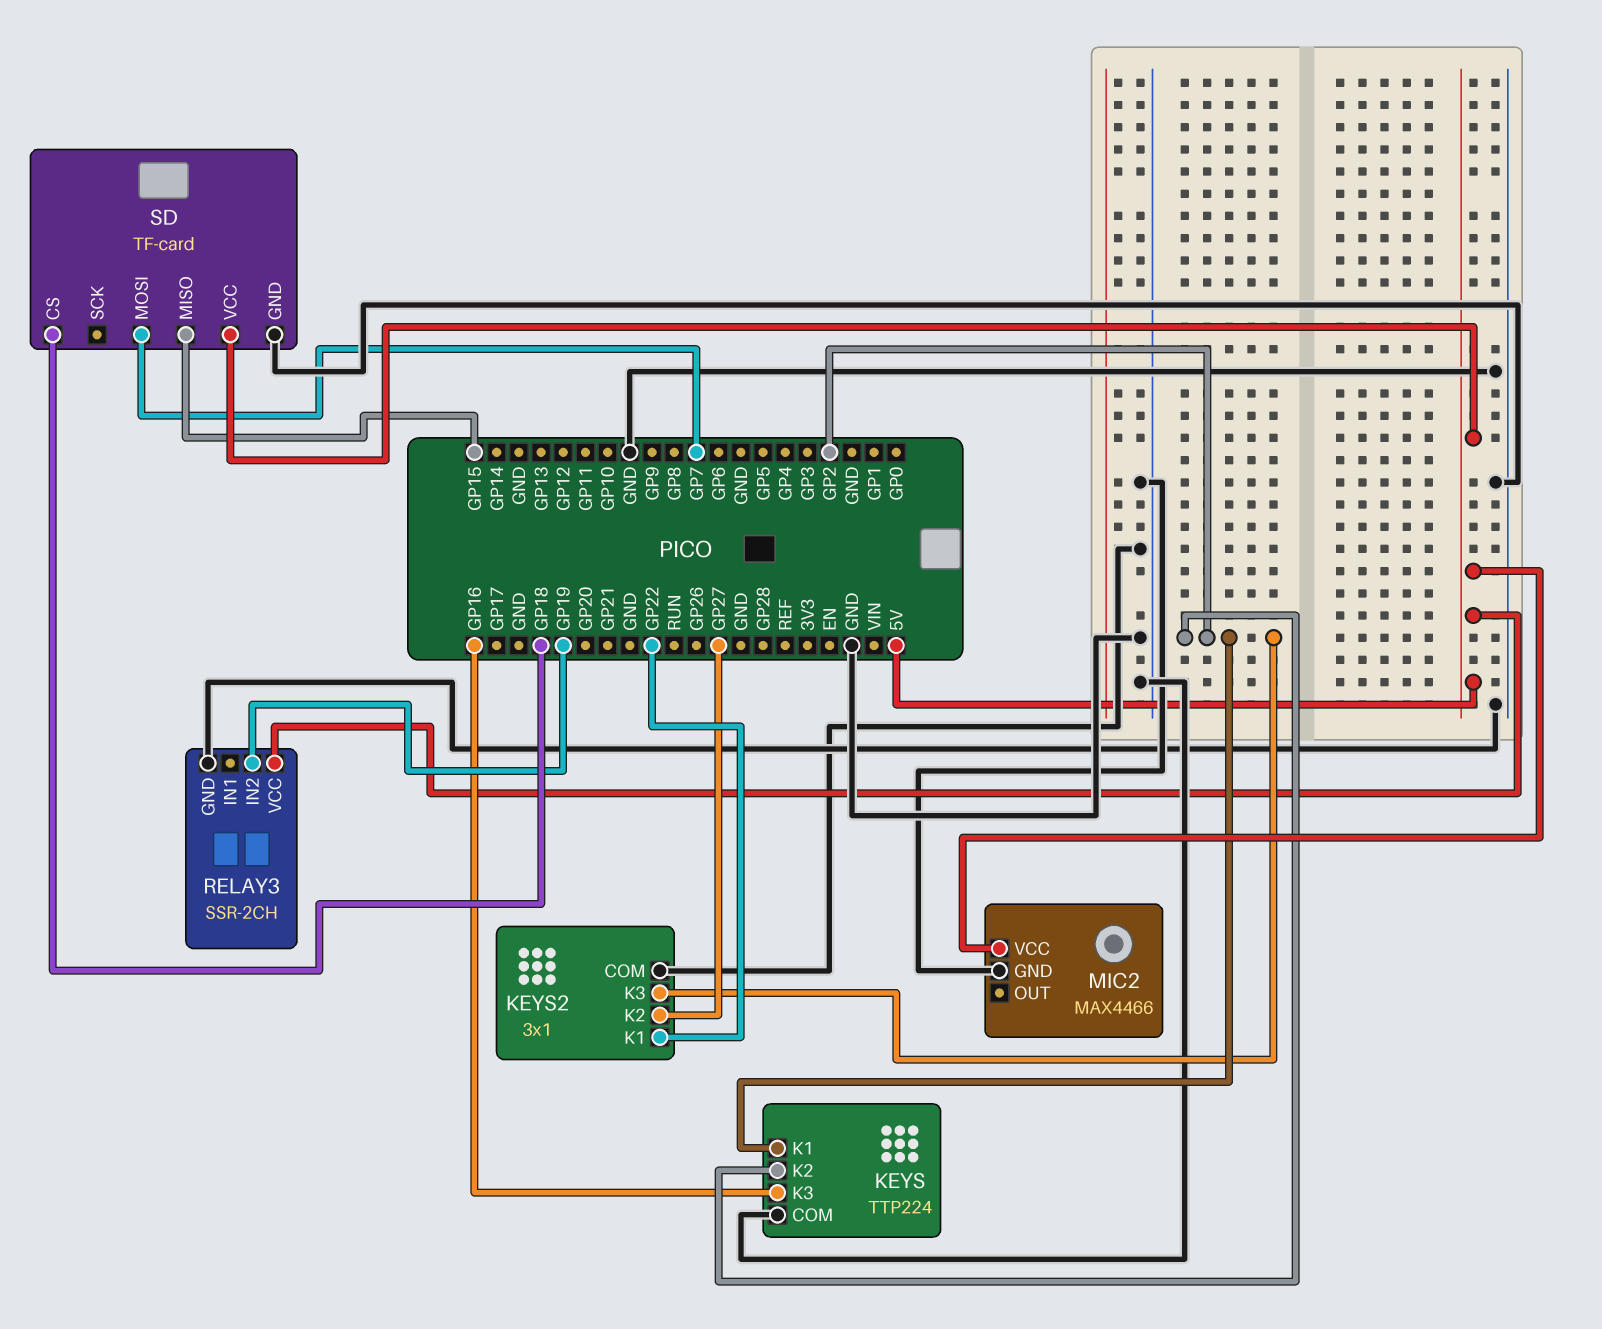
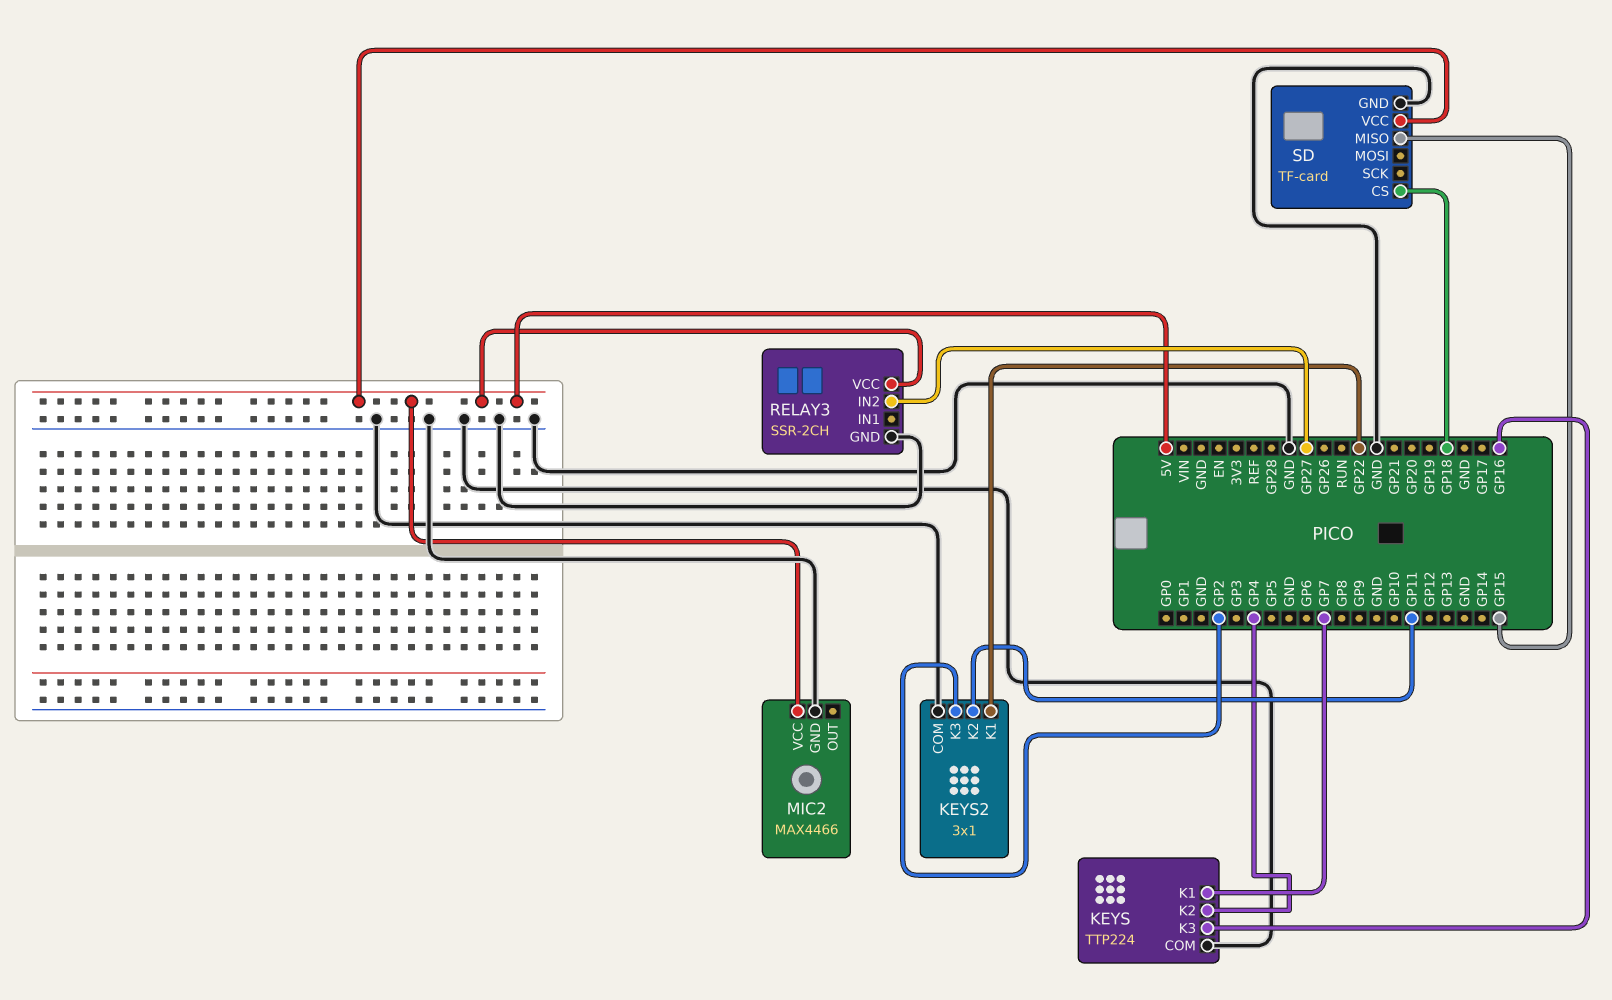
KEYS pin K1: GP2 -> GP7
KEYS pin K2: GP2 -> GP4
KEYS2 pin K2: GP27 -> GP11
RELAY3 pin IN2: GP19 -> GP27
SD pin MOSI: GP7 -> none

